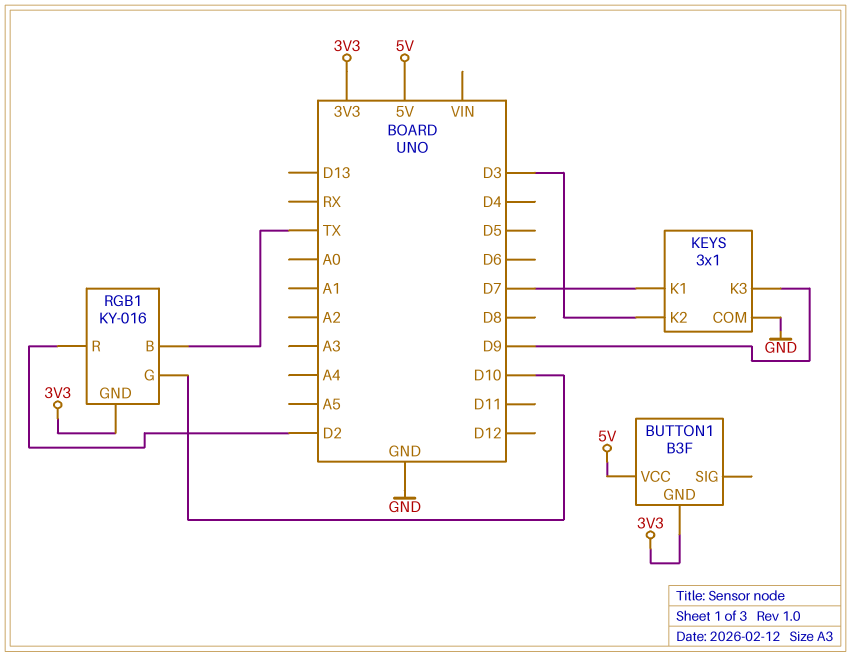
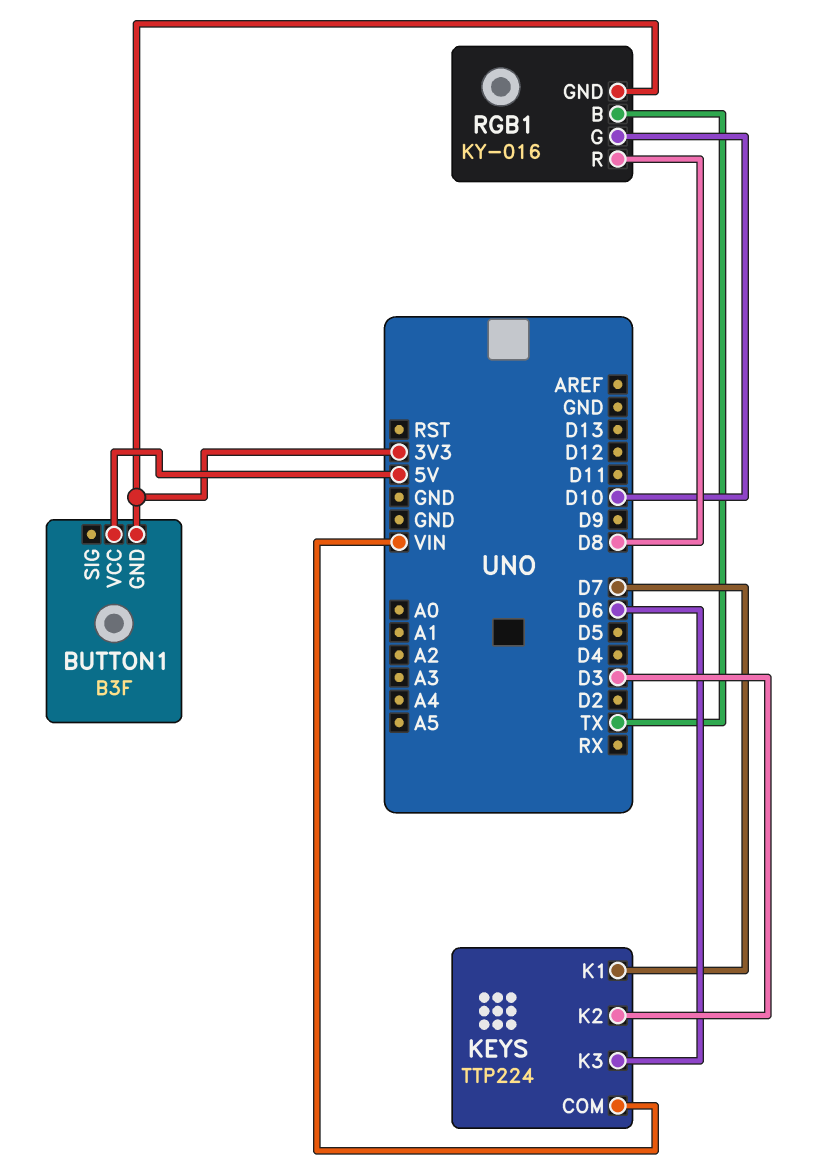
KEYS: 3x1 -> TTP224
KEYS pin COM: GND -> VIN
KEYS pin K3: D9 -> D6
RGB1 pin R: D2 -> D8

